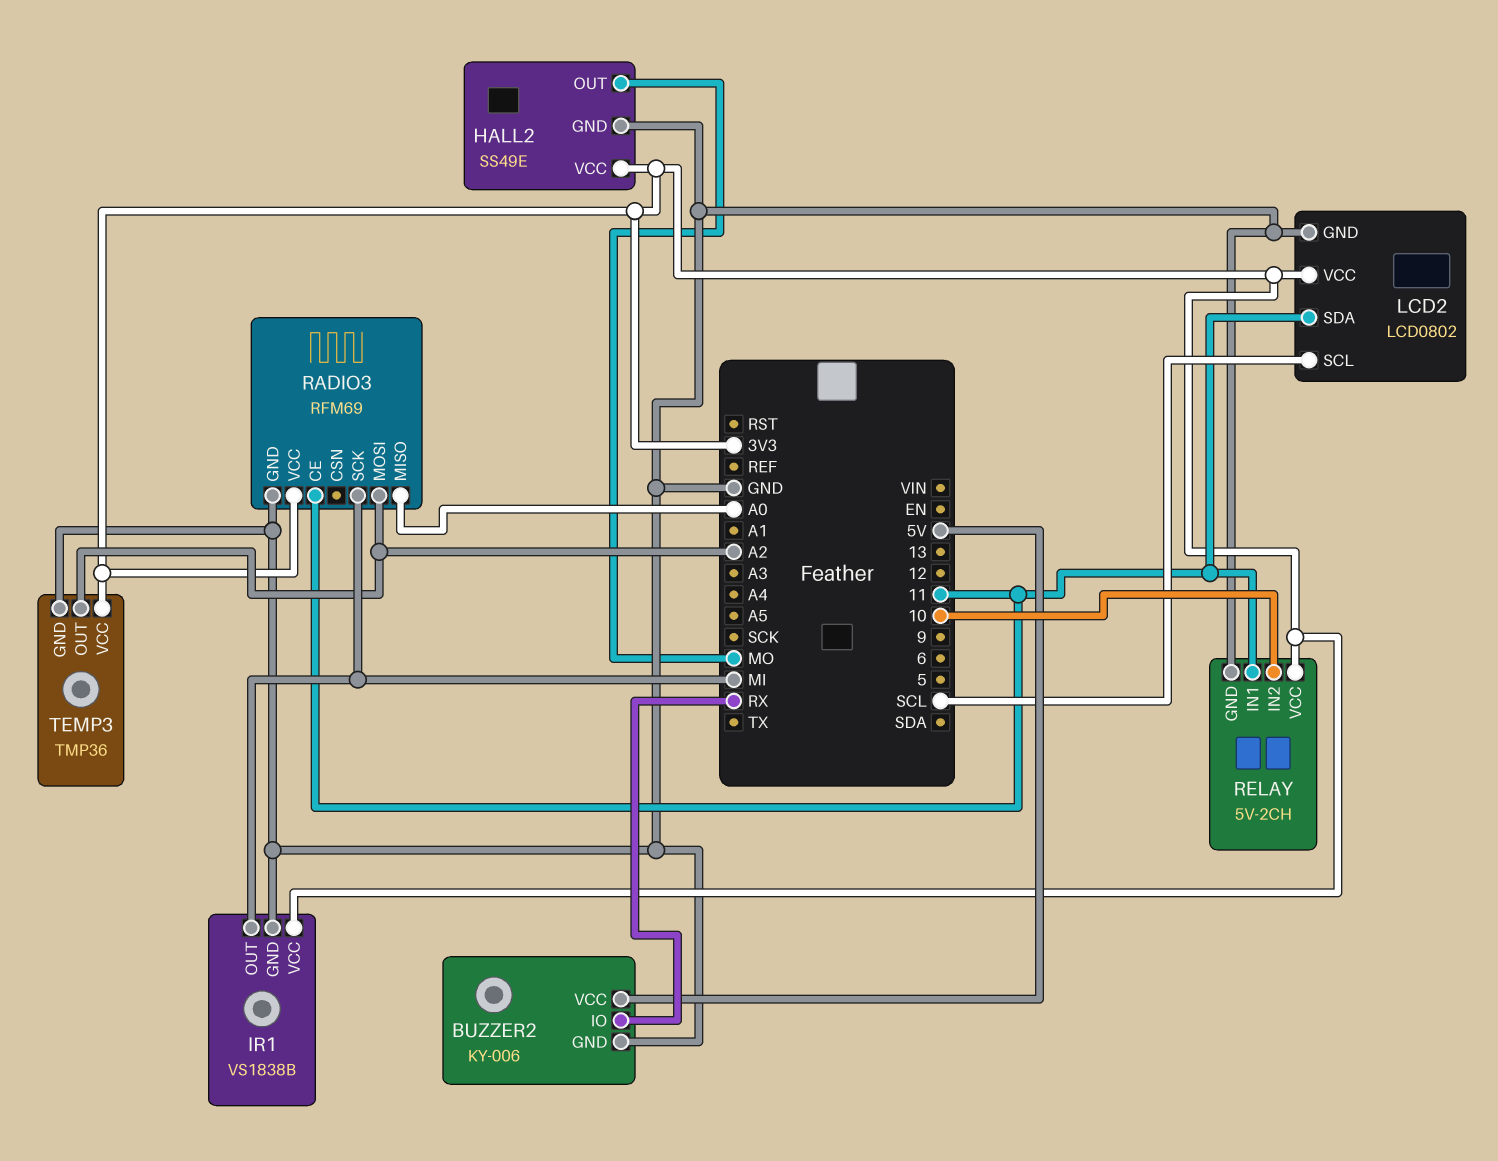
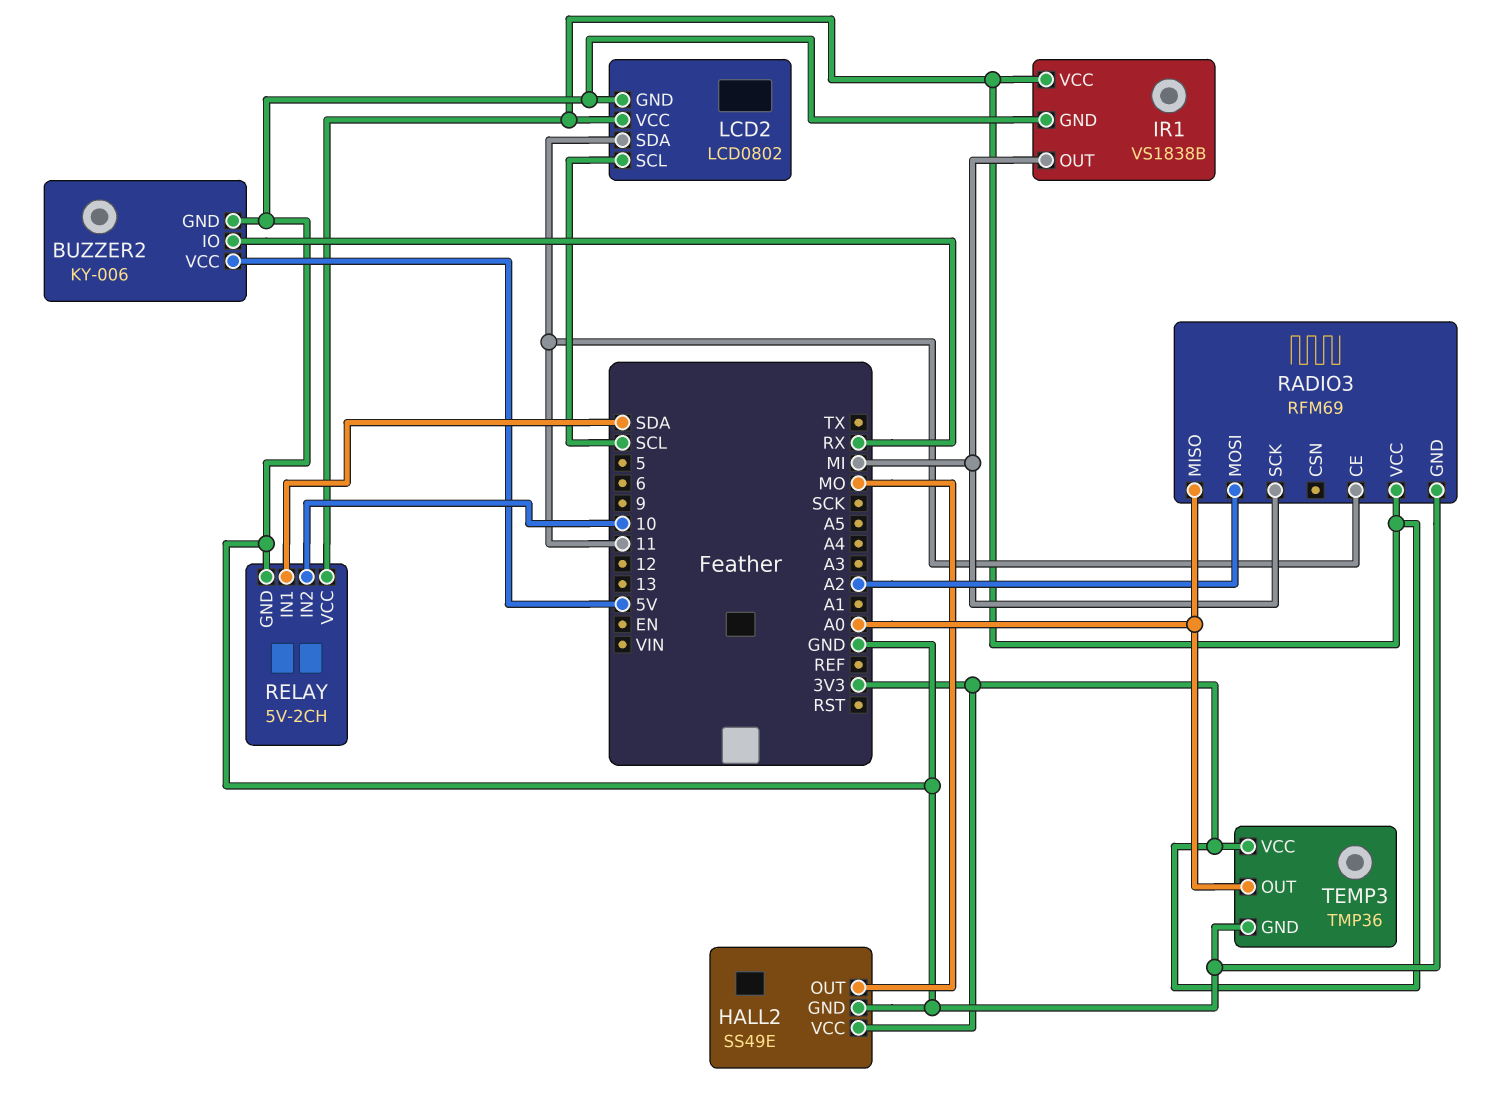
RELAY pin IN1: 11 -> SDA
TEMP3 pin OUT: A2 -> A0

